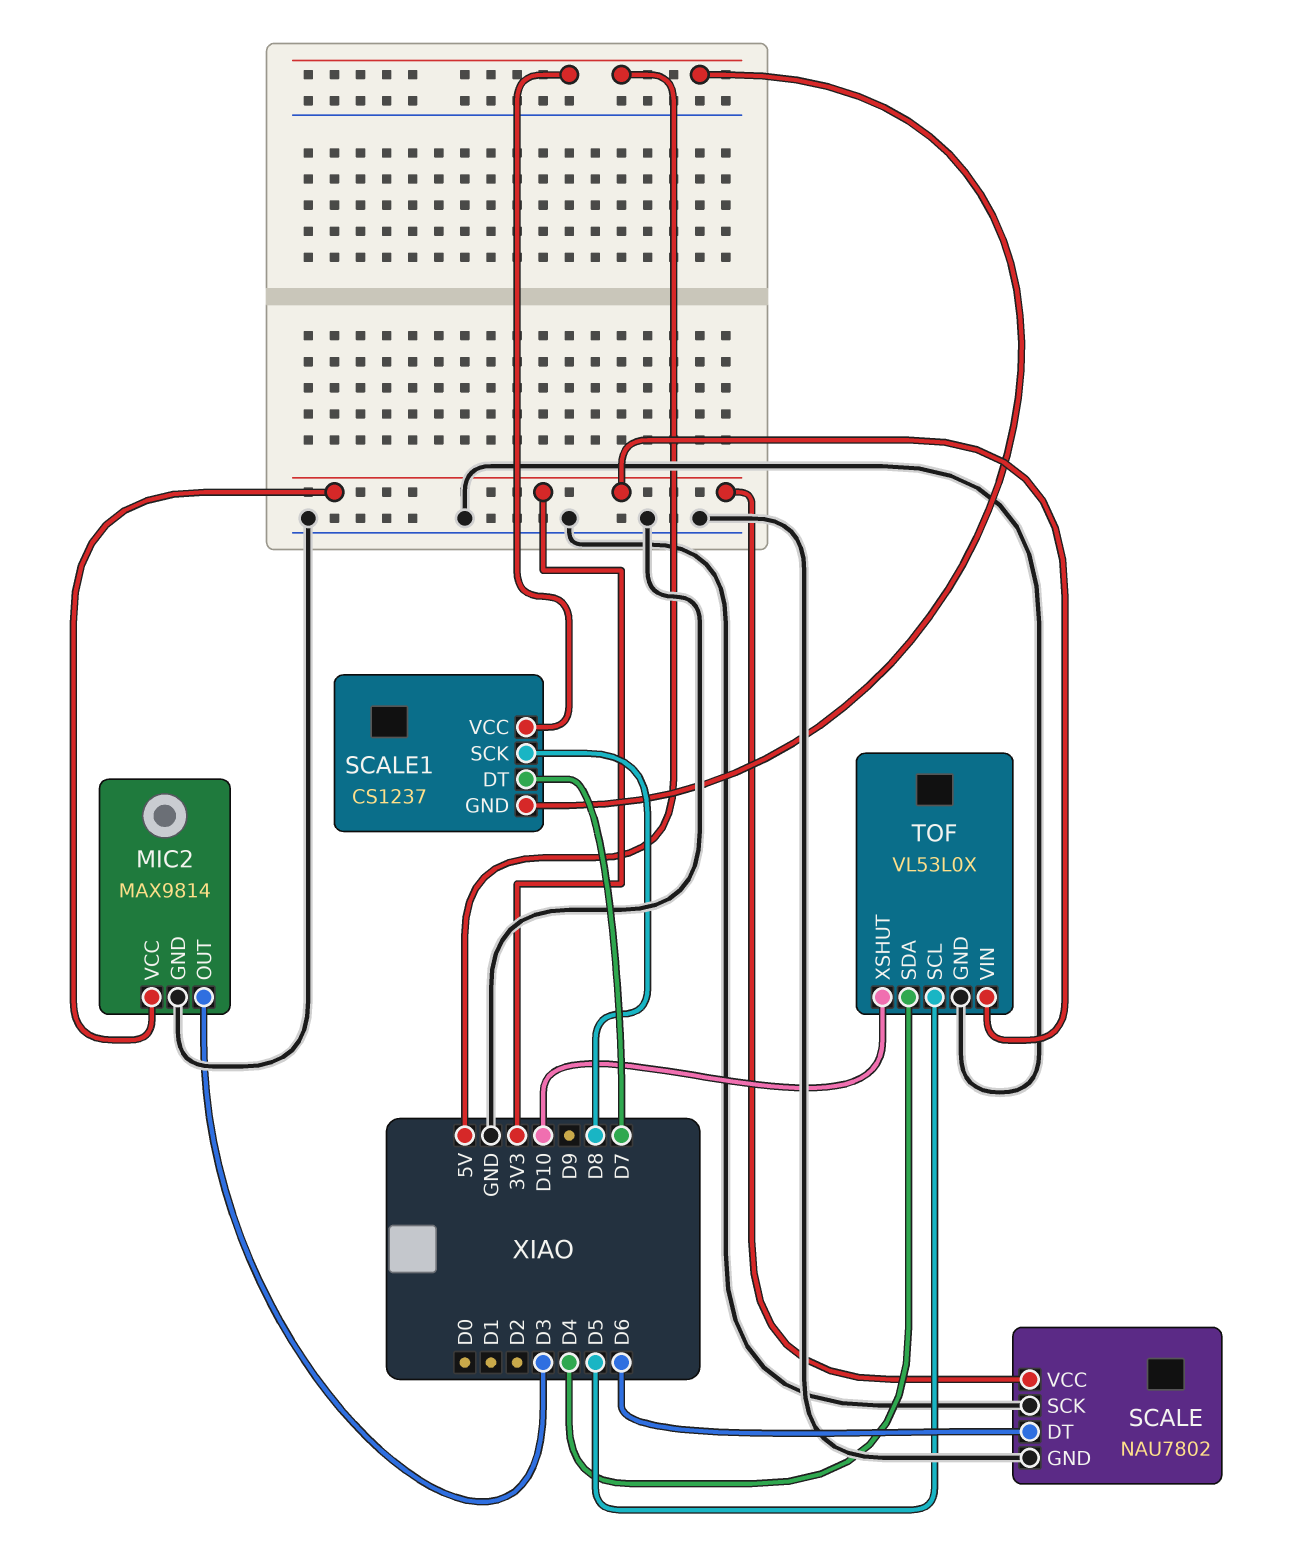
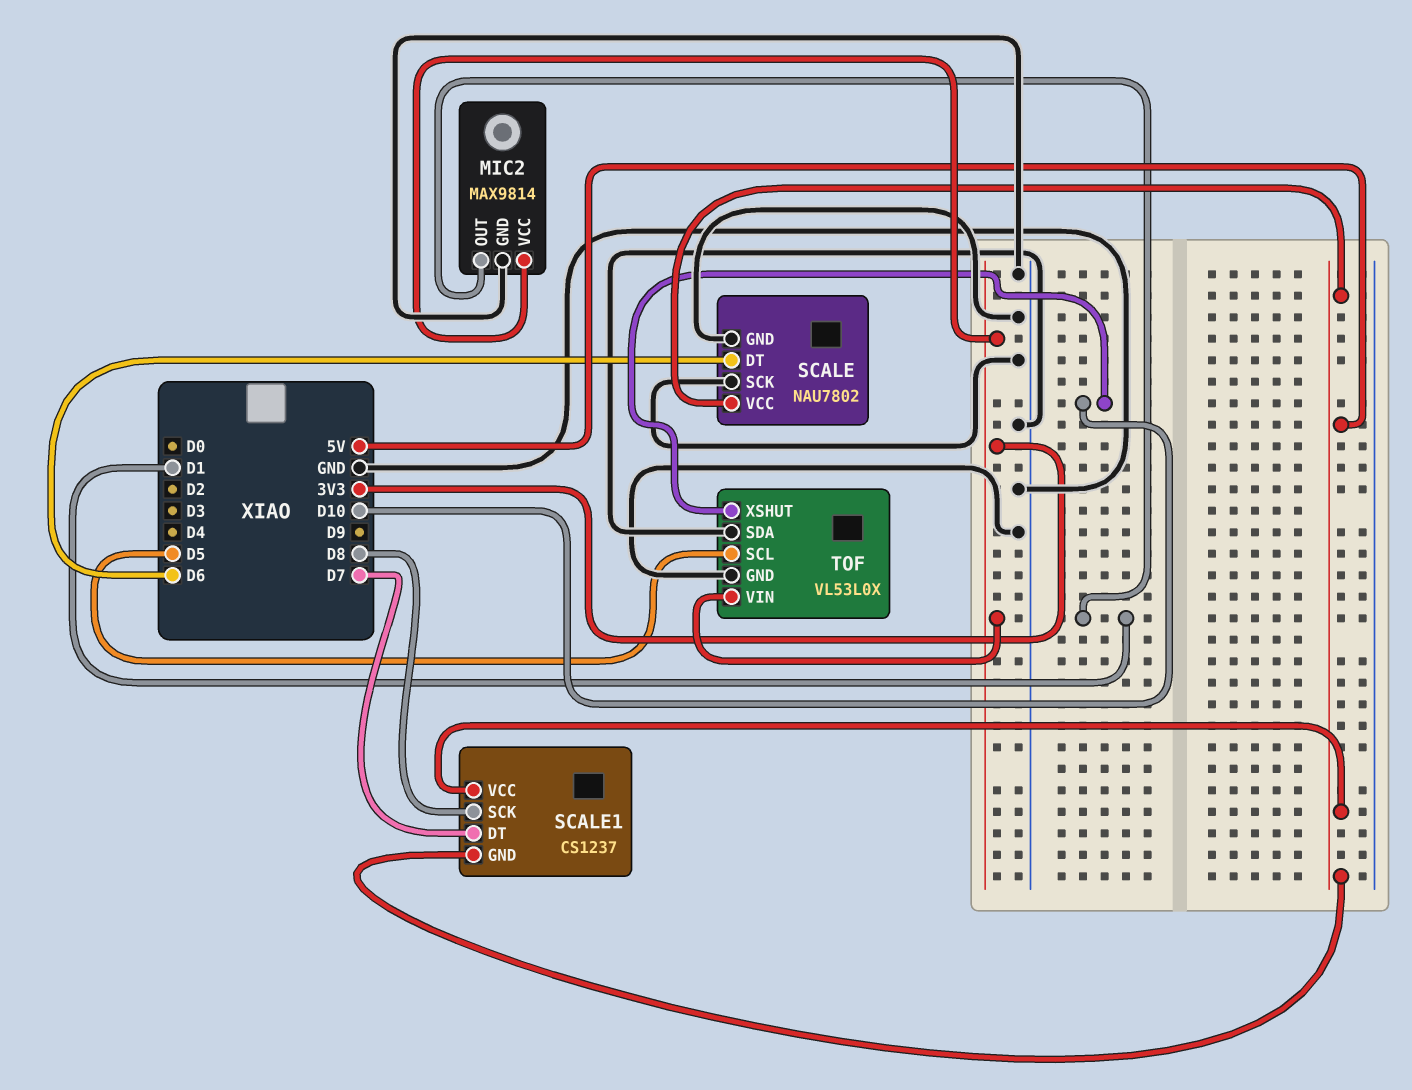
MIC2 pin OUT: D3 -> D1
SCALE pin VCC: 3V3 -> 5V
TOF pin SDA: D4 -> GND

